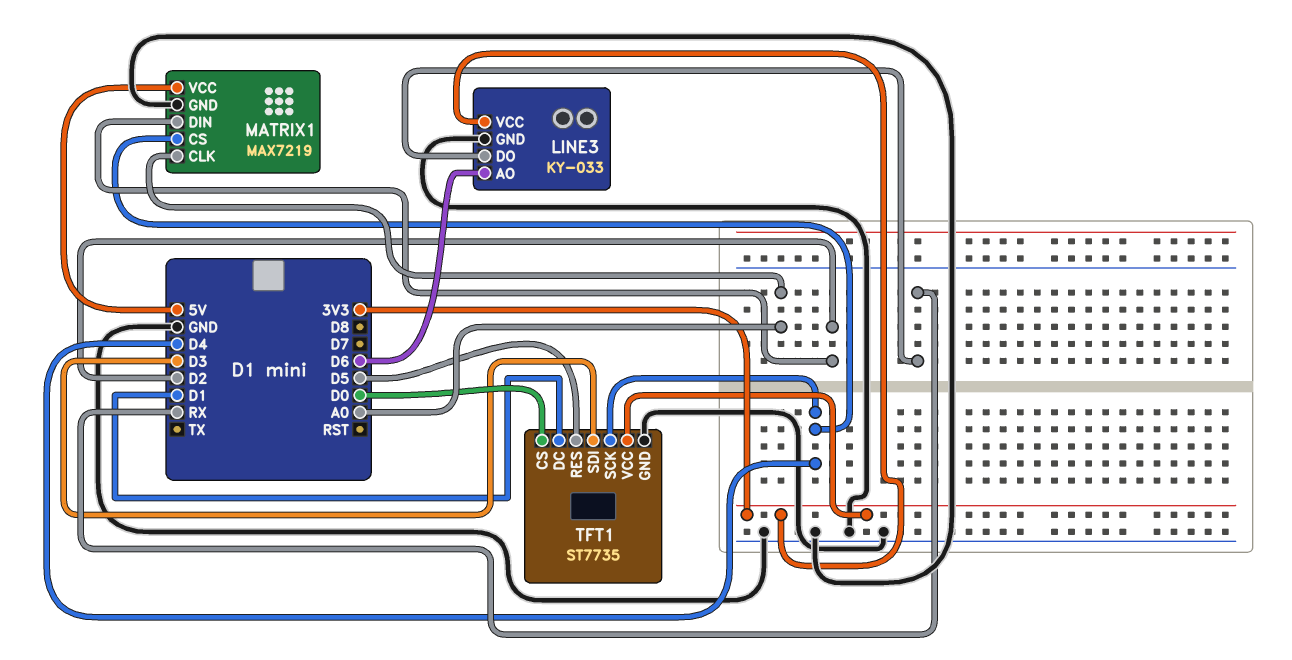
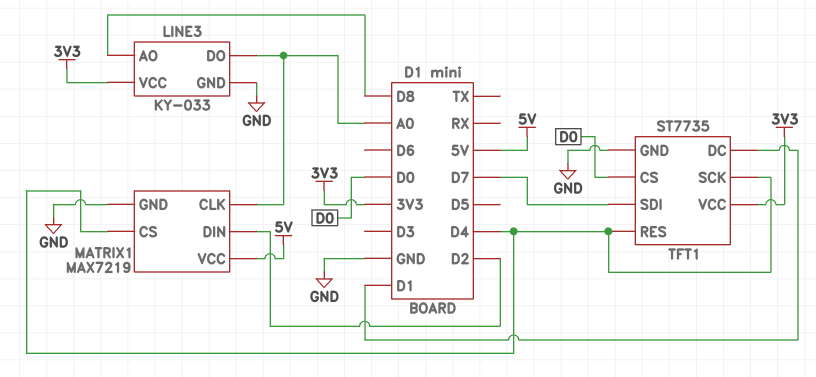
LINE3 pin AO: D6 -> D8
LINE3 pin DO: RX -> A0
TFT1 pin RES: D5 -> D4
TFT1 pin SDI: D3 -> D7

